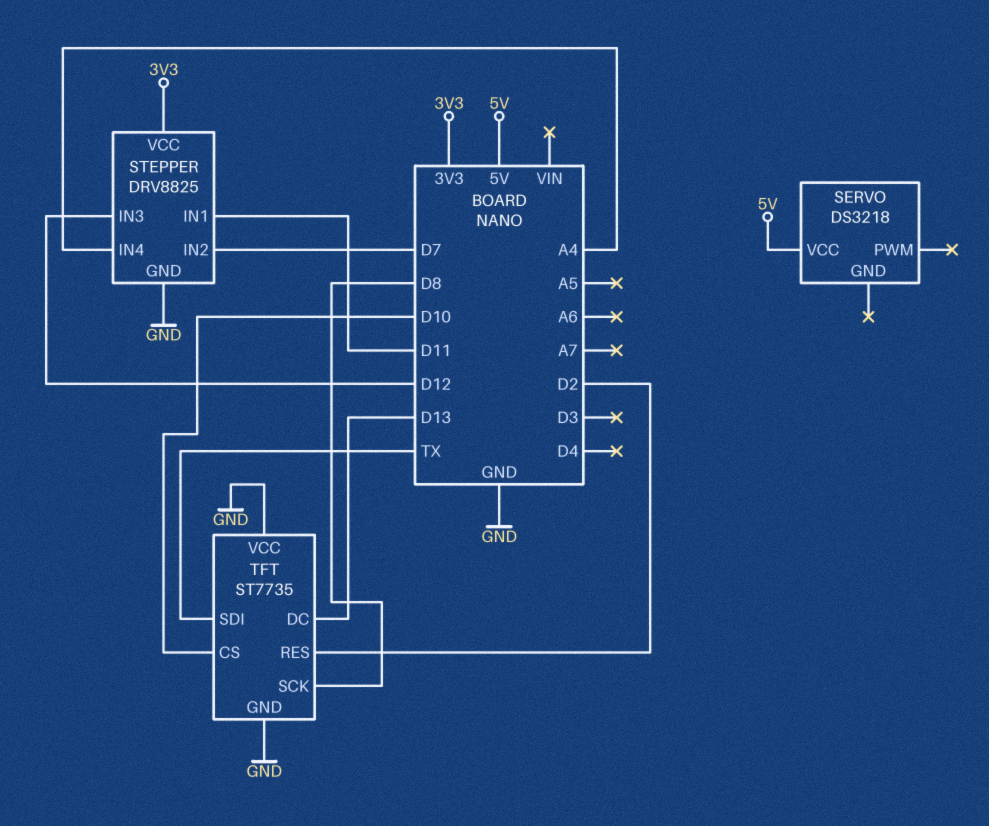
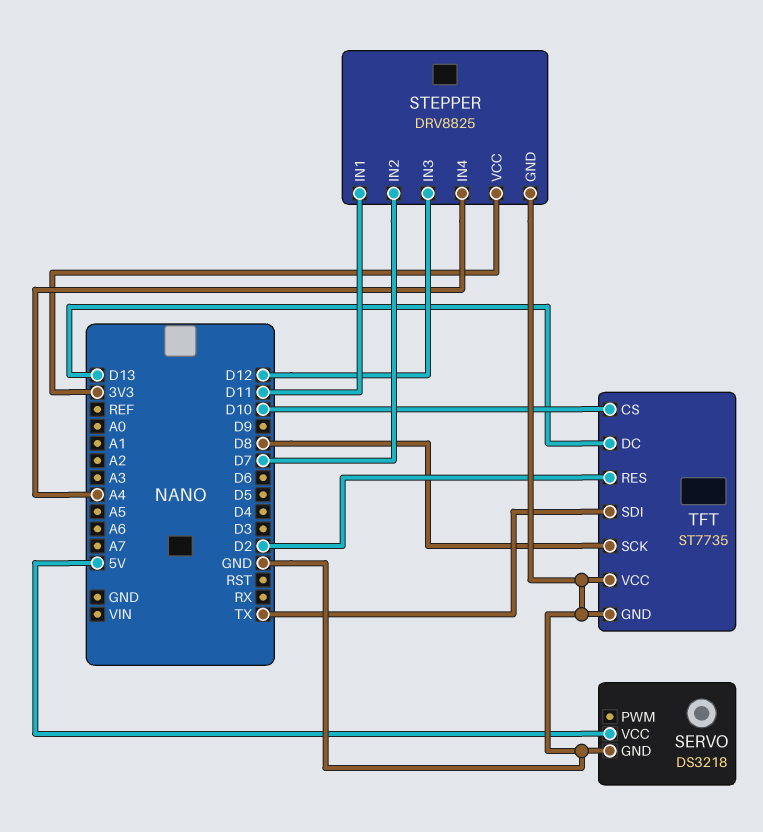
SERVO pin GND: none -> GND

